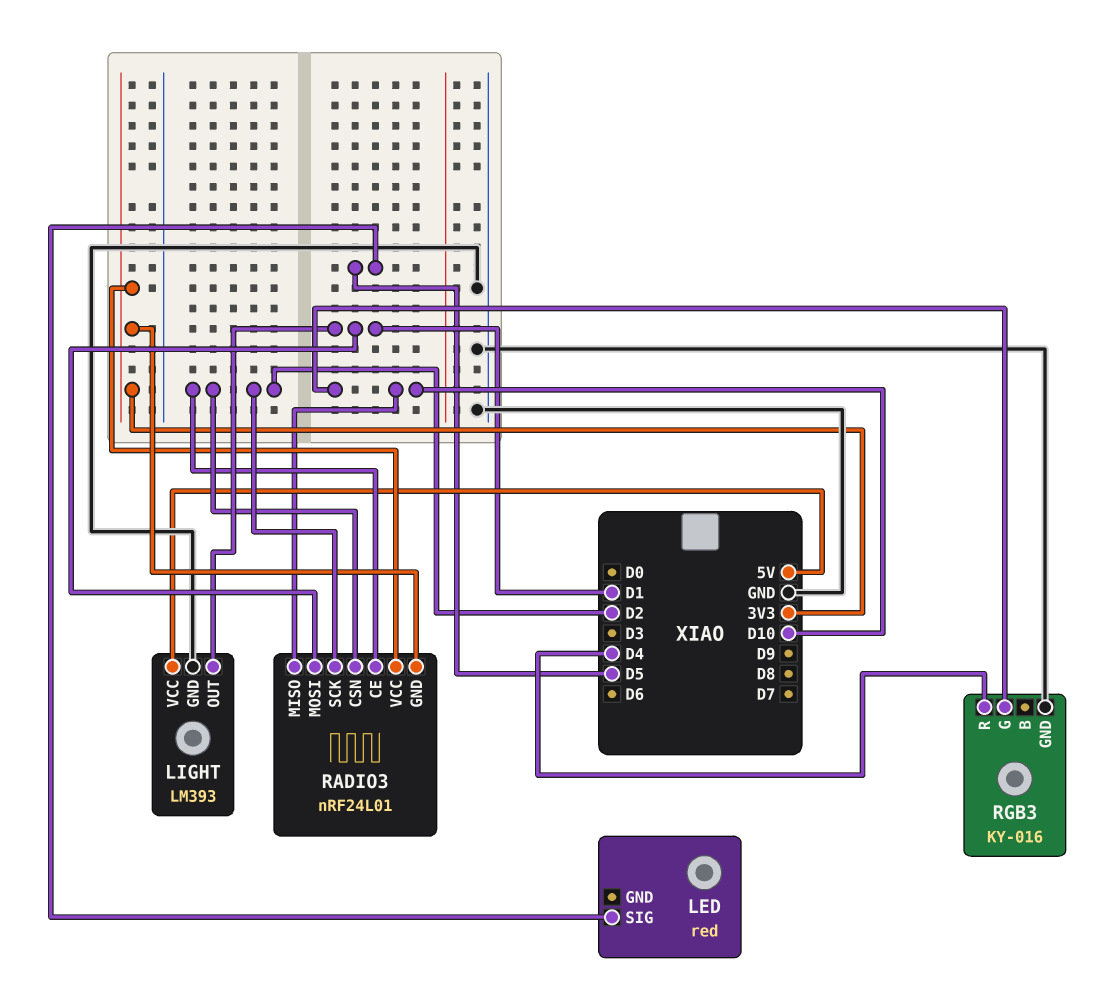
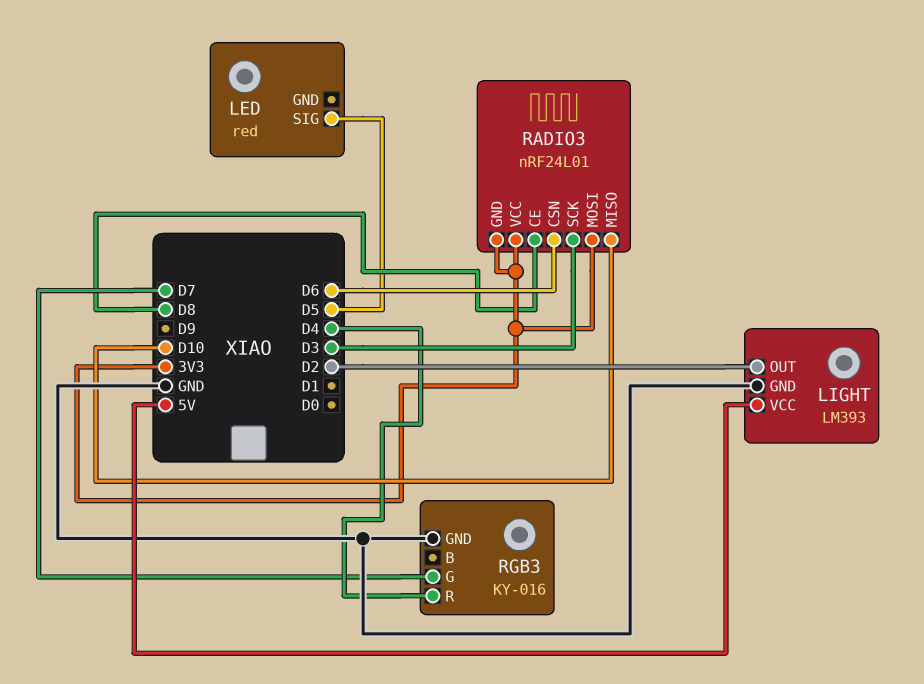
LIGHT pin OUT: D1 -> D2
RADIO3 pin CE: D2 -> D8
RADIO3 pin CSN: D2 -> D6
RADIO3 pin MOSI: D1 -> 3V3
RADIO3 pin SCK: D2 -> D3
RGB3 pin G: D10 -> D7

